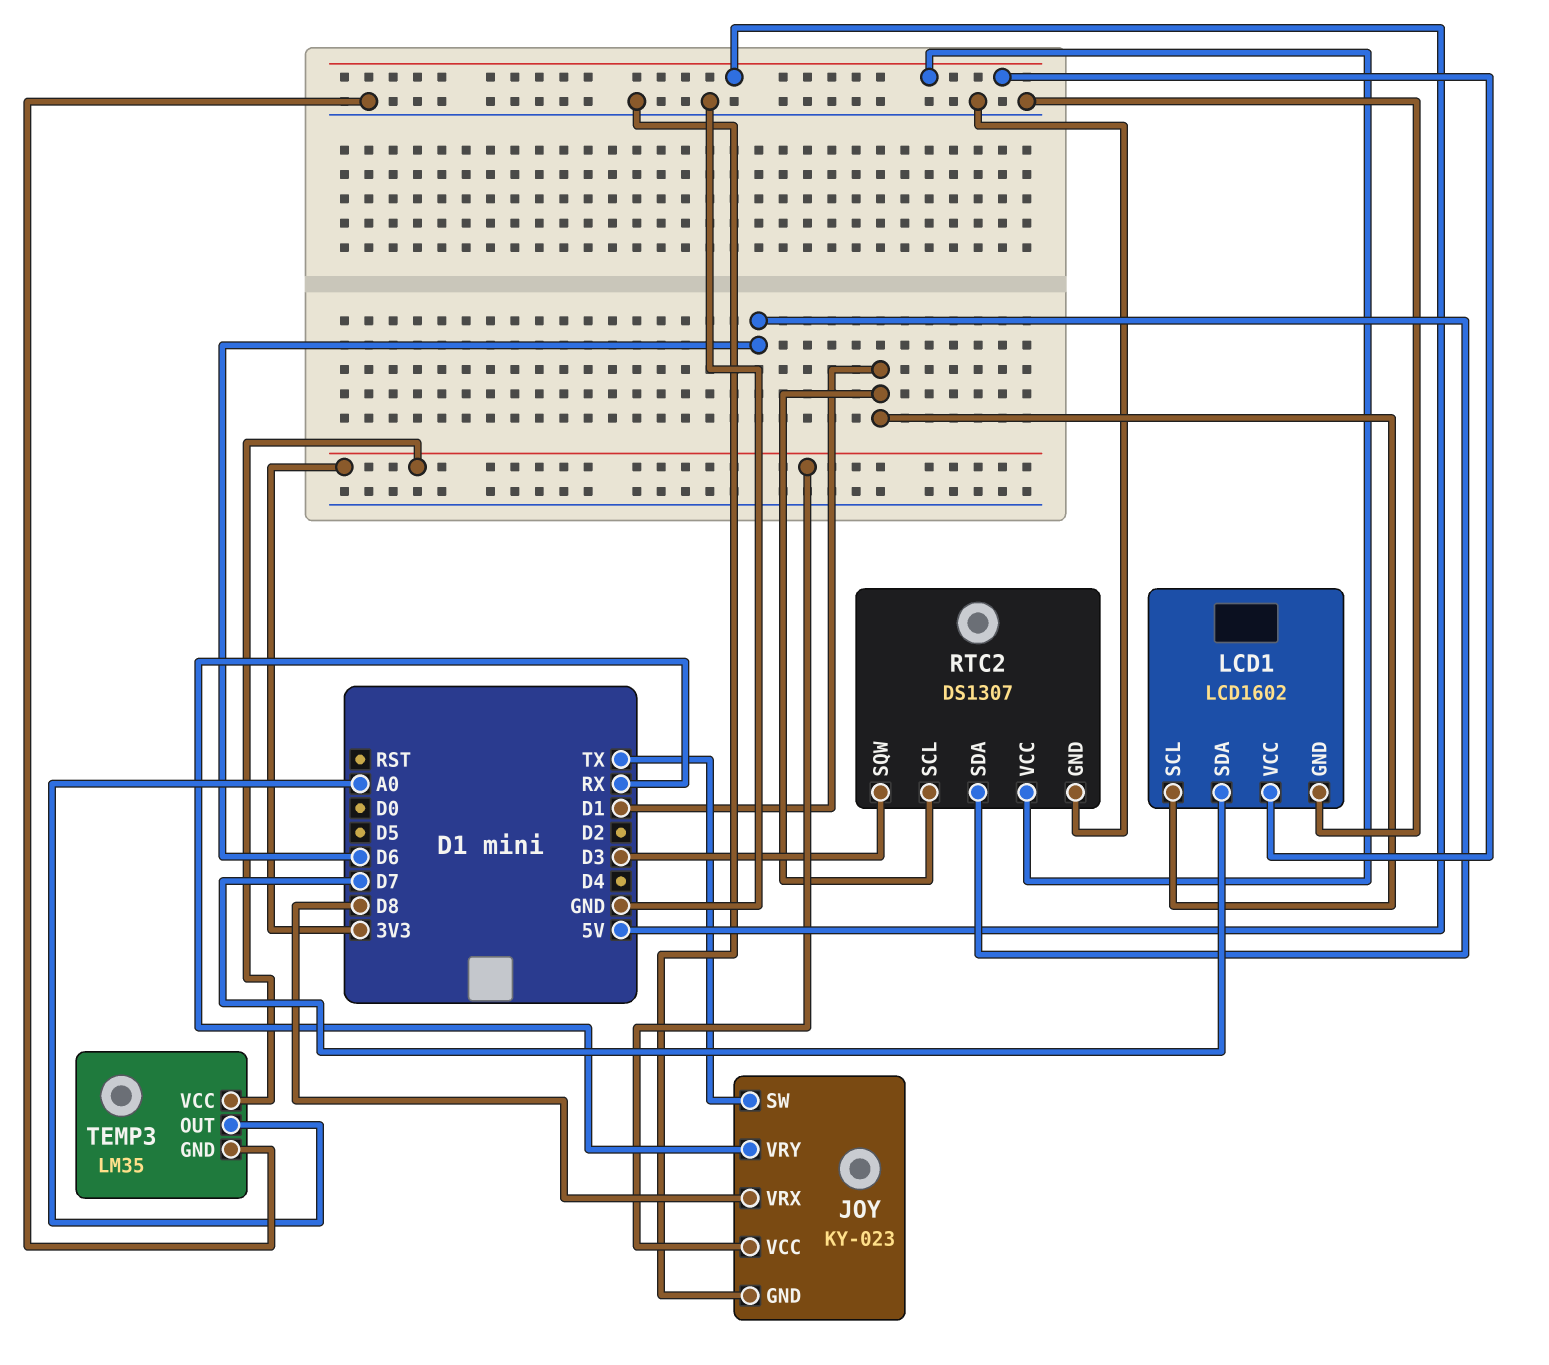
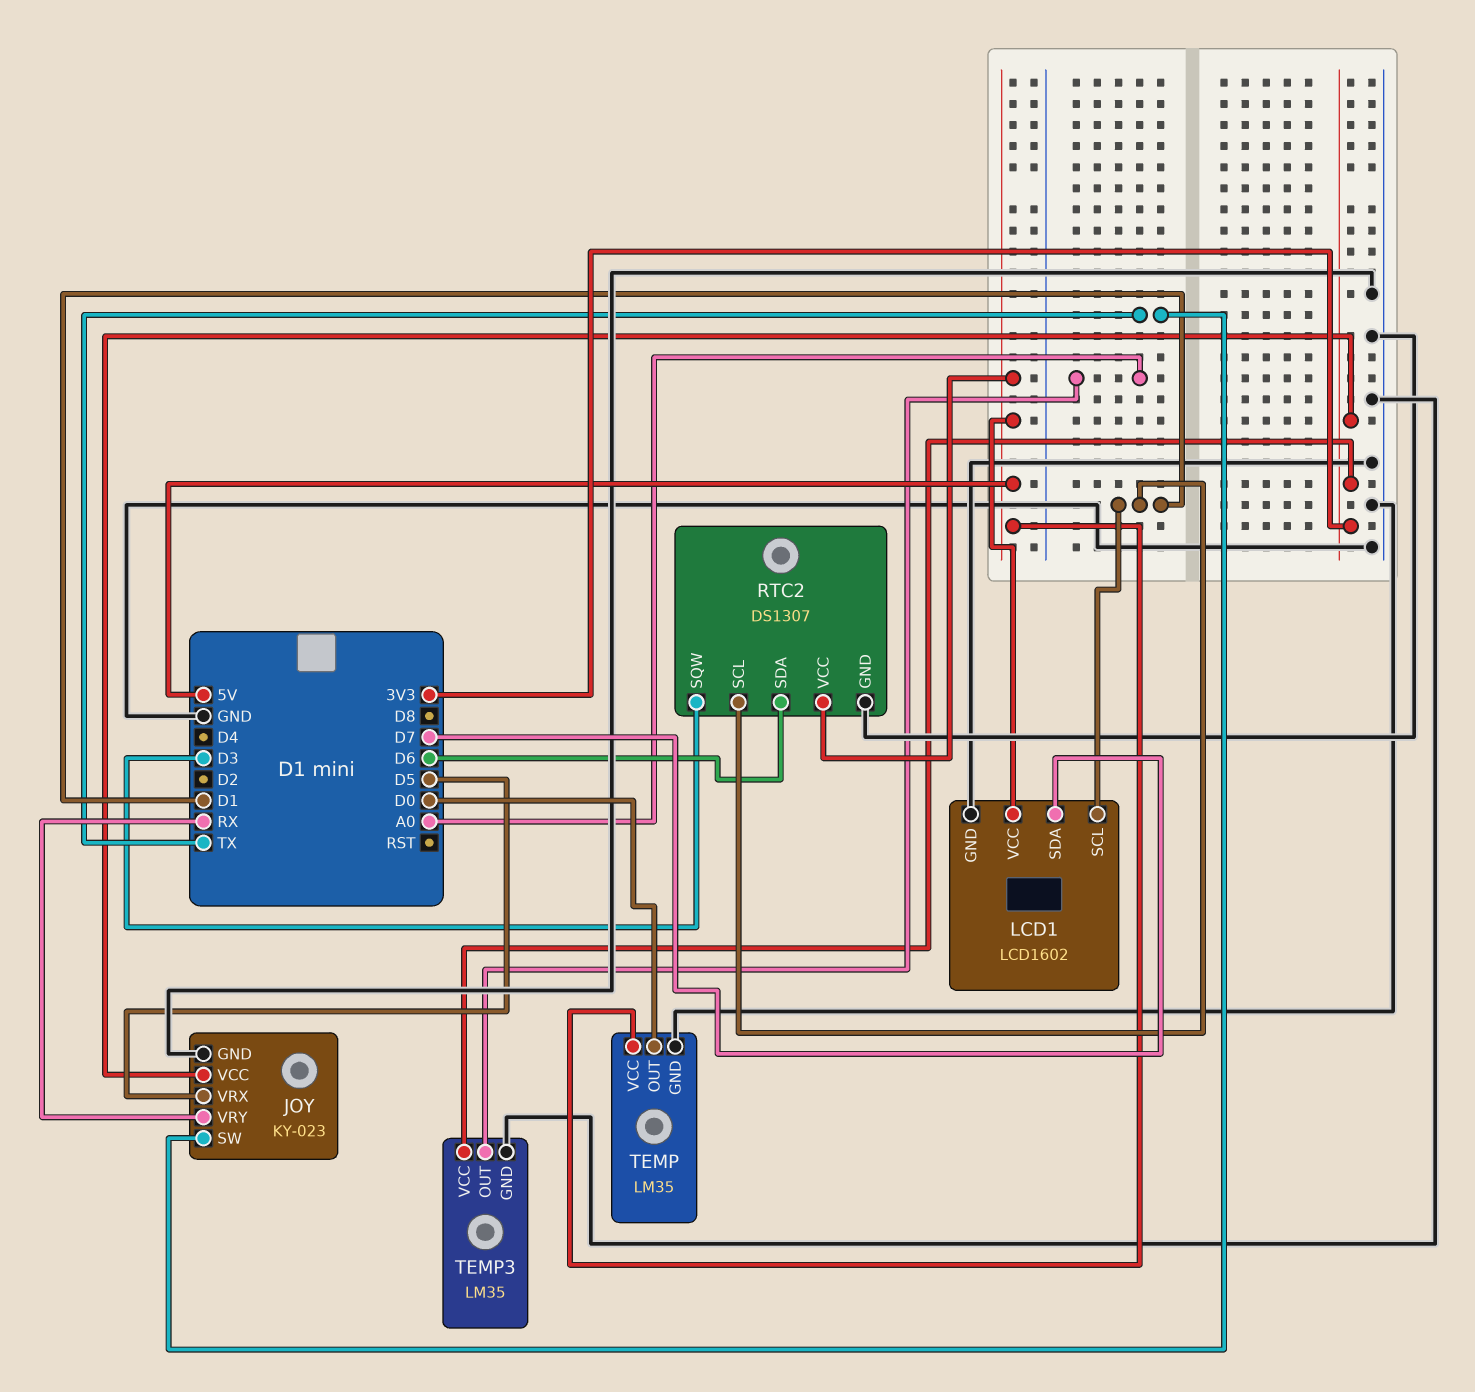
JOY pin VRX: D8 -> D5
TEMP: none -> LM35
TEMP pin GND: none -> GND
TEMP pin OUT: none -> D0
TEMP pin VCC: none -> 5V

